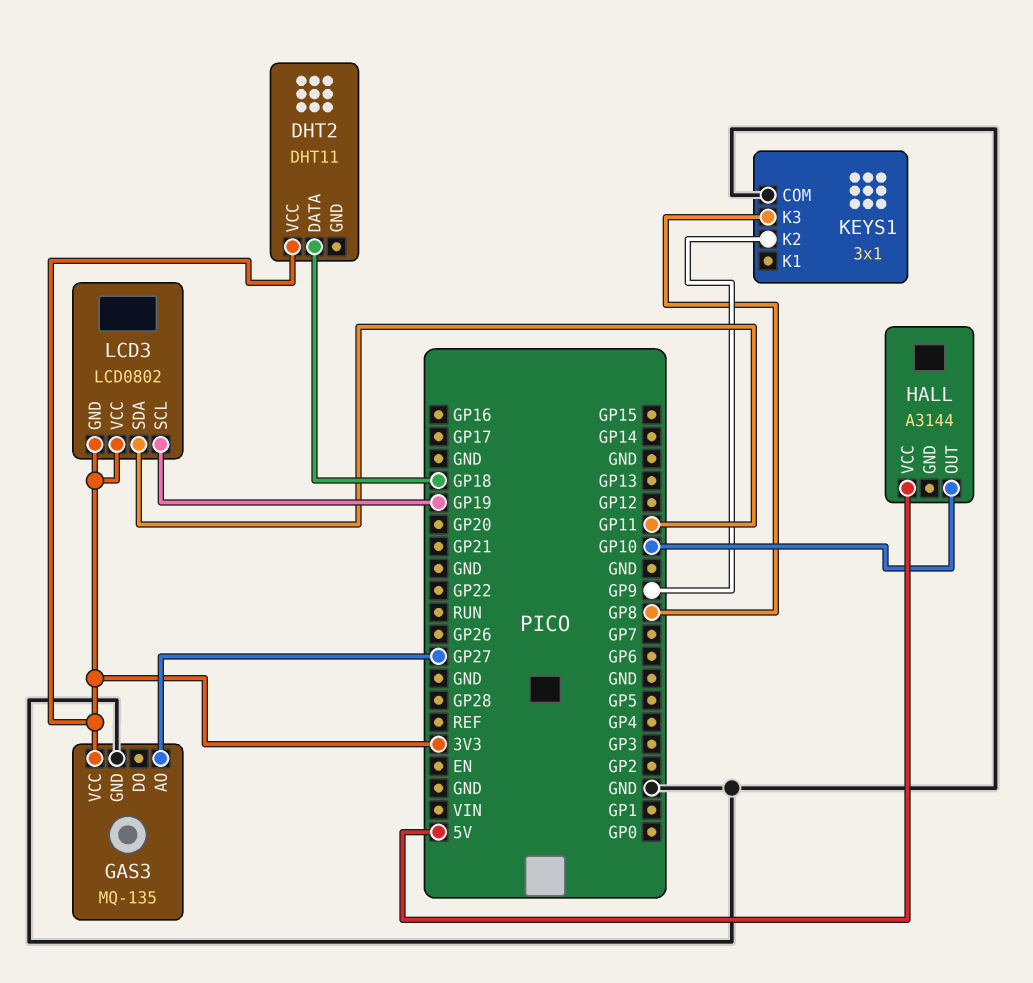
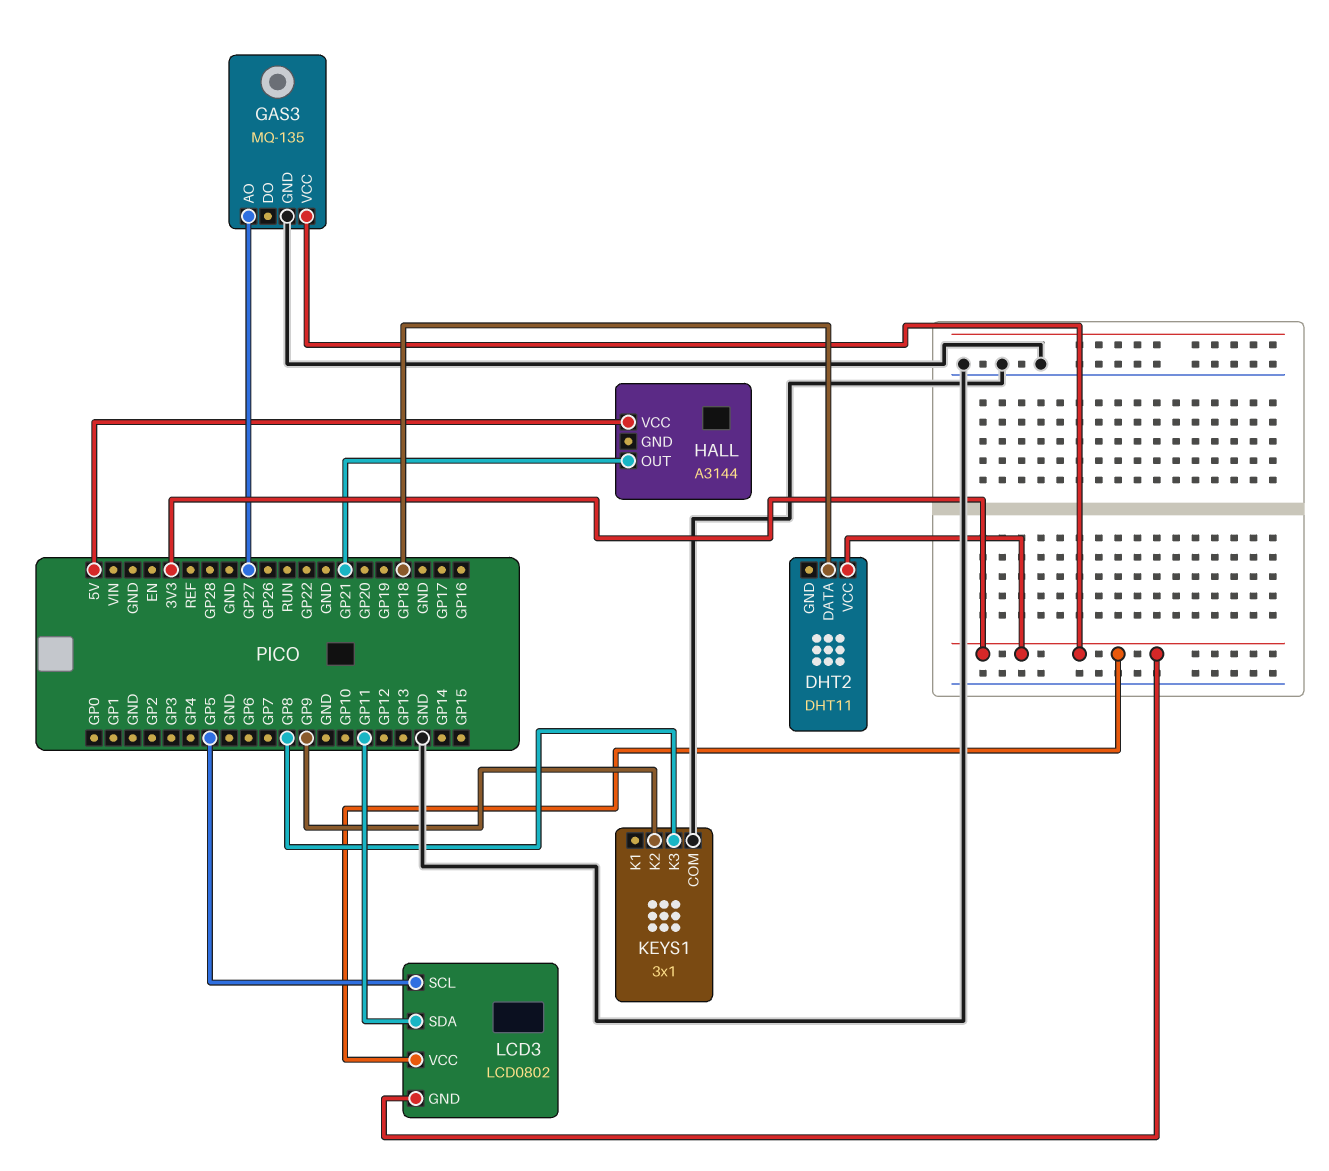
HALL pin OUT: GP10 -> GP21
LCD3 pin SCL: GP19 -> GP5

